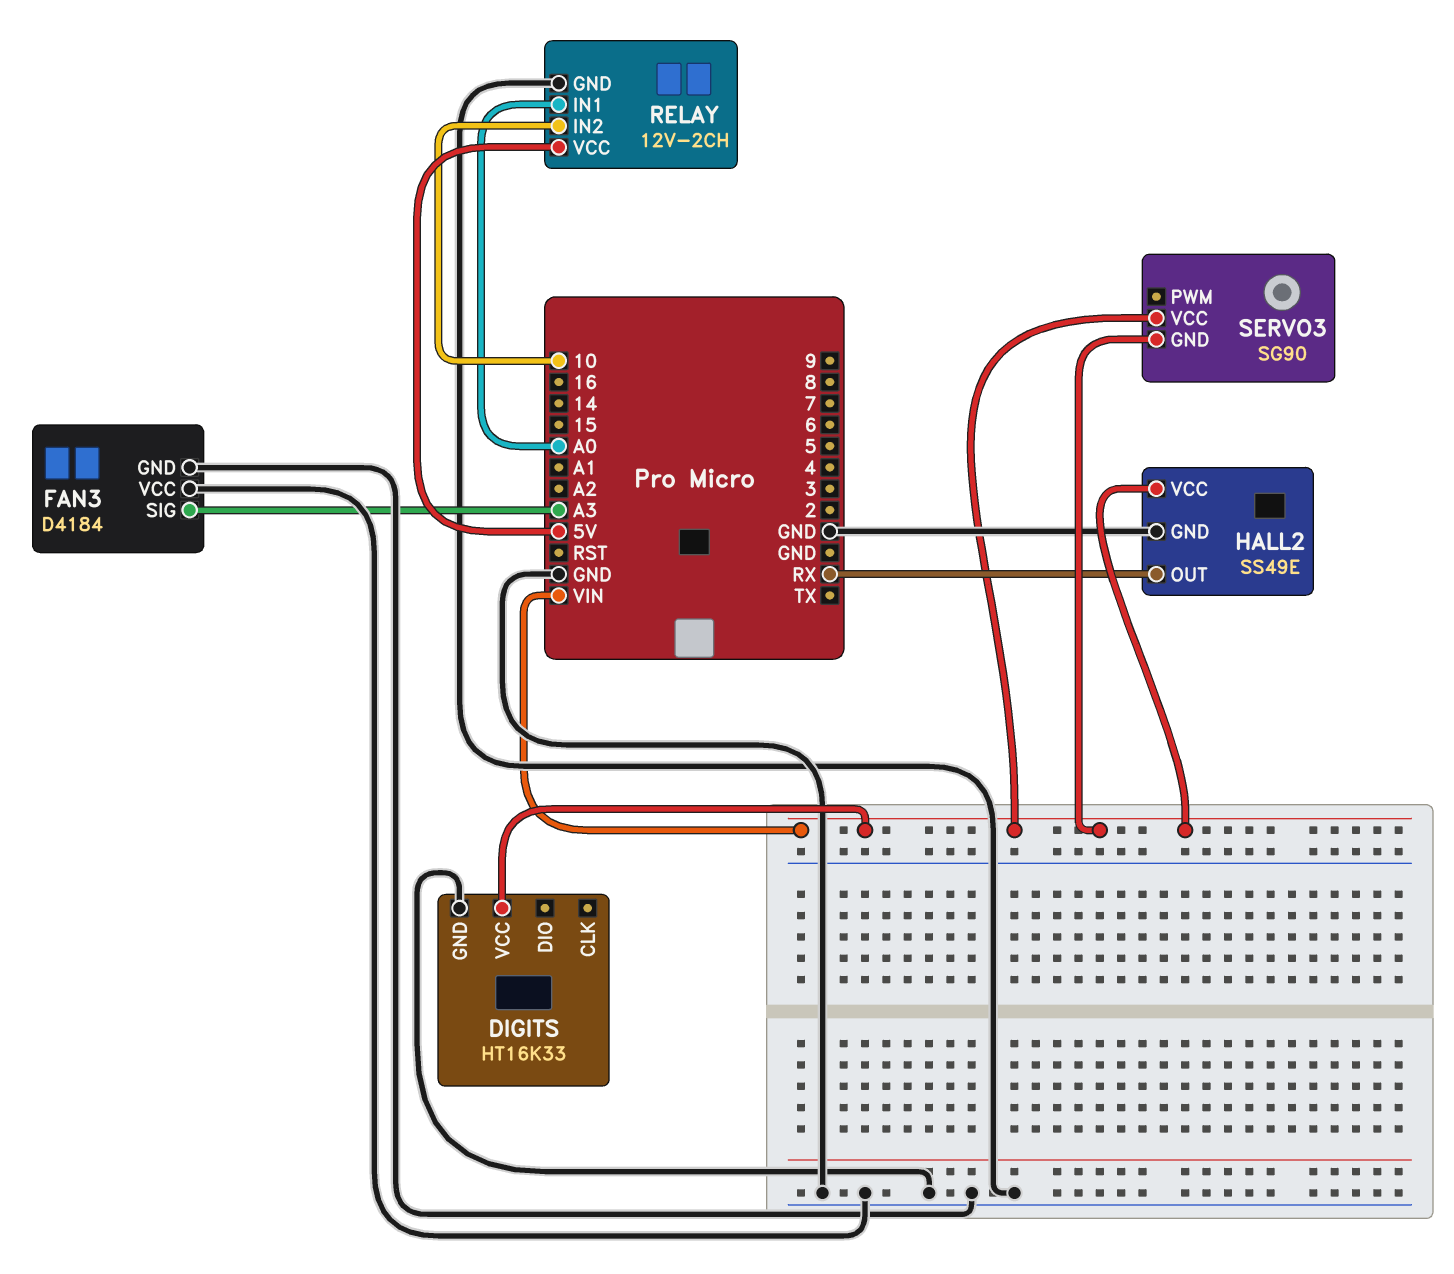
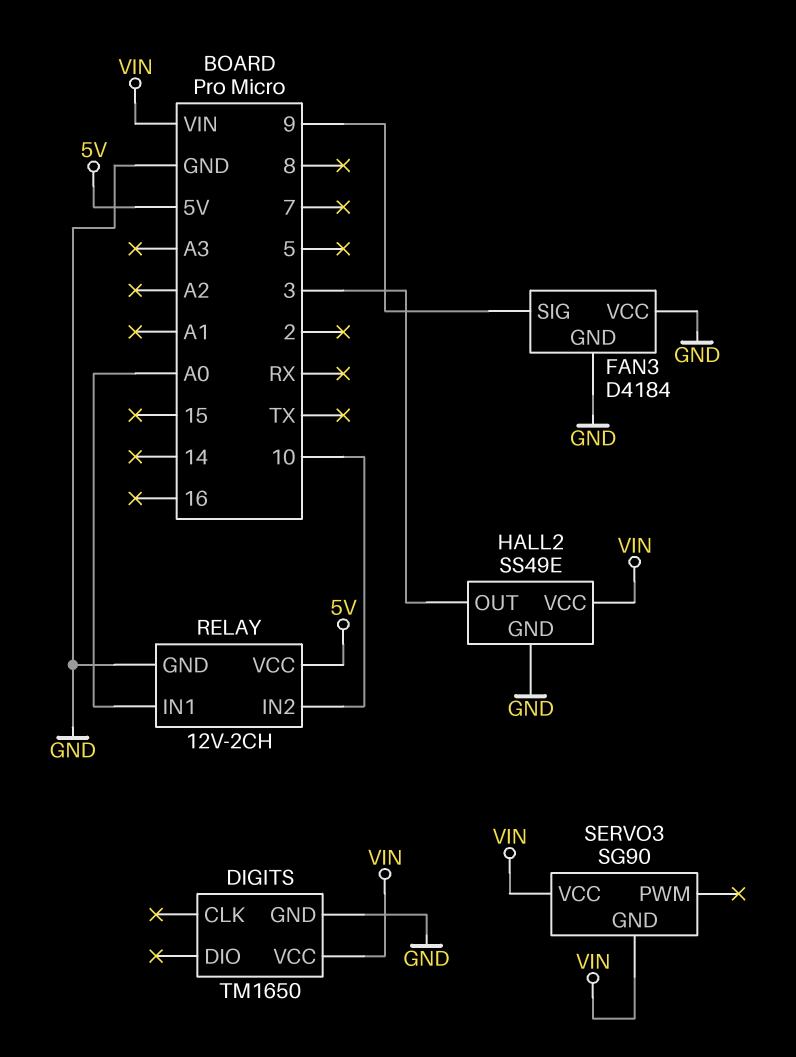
DIGITS: HT16K33 -> TM1650
FAN3 pin SIG: A3 -> 9
HALL2 pin OUT: RX -> 3

